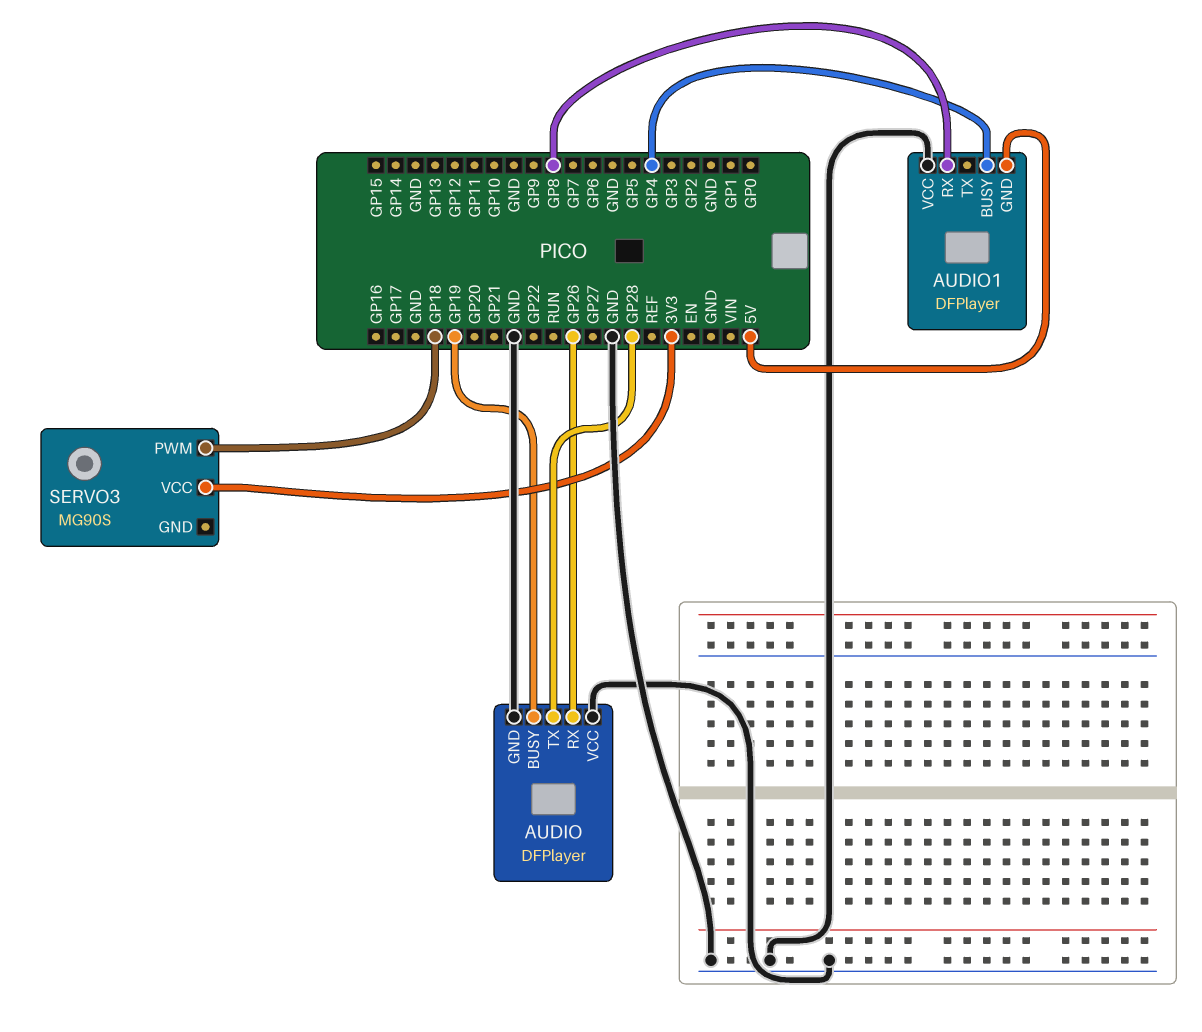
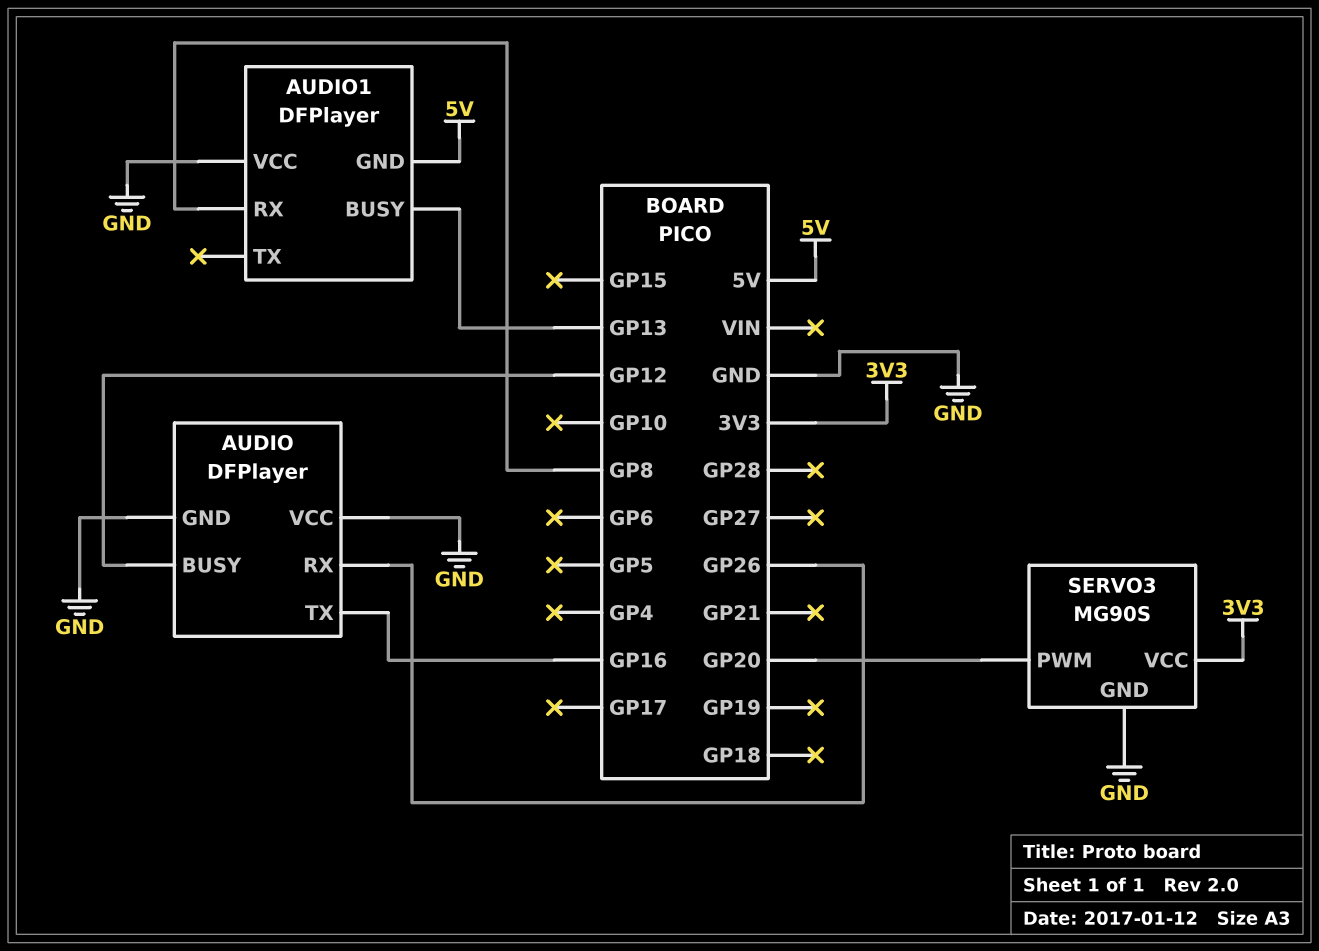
AUDIO pin BUSY: GP19 -> GP12
AUDIO pin TX: GP28 -> GP16
AUDIO1 pin BUSY: GP4 -> GP13
SERVO3 pin GND: none -> GND
SERVO3 pin PWM: GP18 -> GP20

